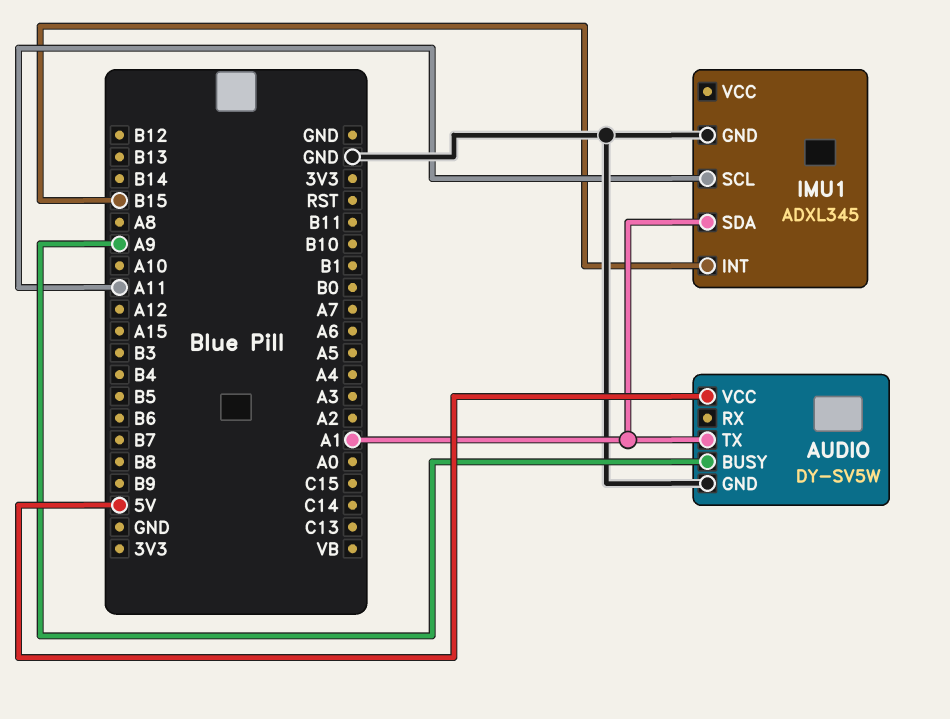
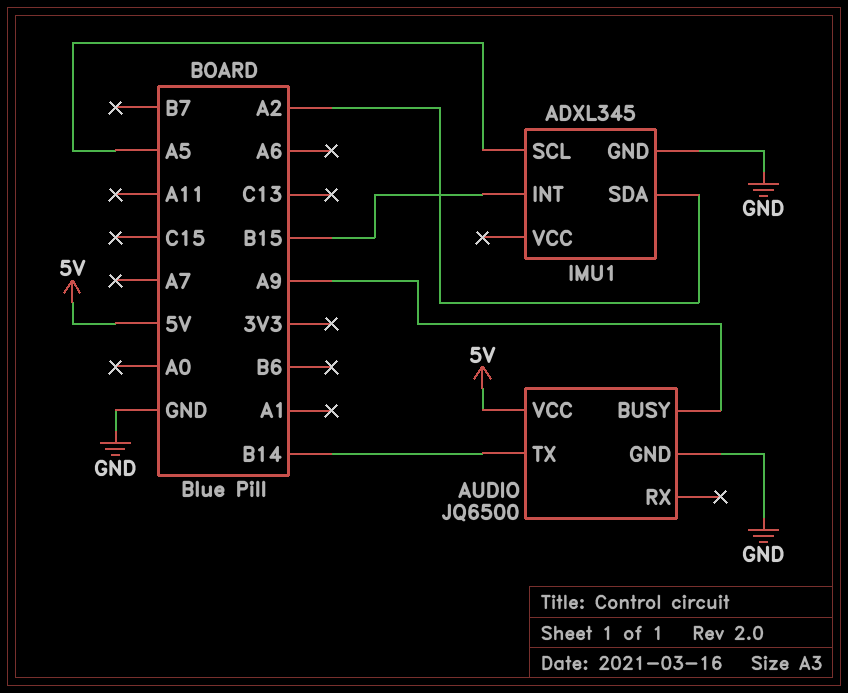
AUDIO: DY-SV5W -> JQ6500
AUDIO pin TX: A1 -> B14
IMU1 pin SCL: A11 -> A5
IMU1 pin SDA: A1 -> A2

